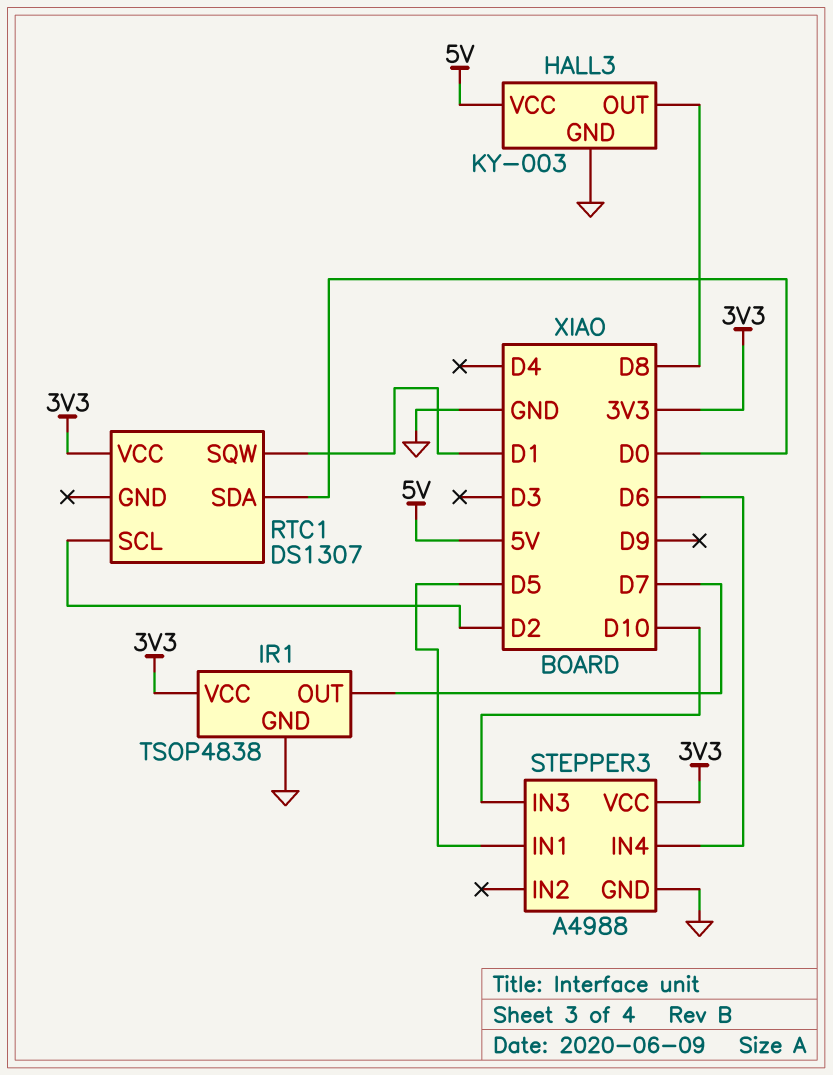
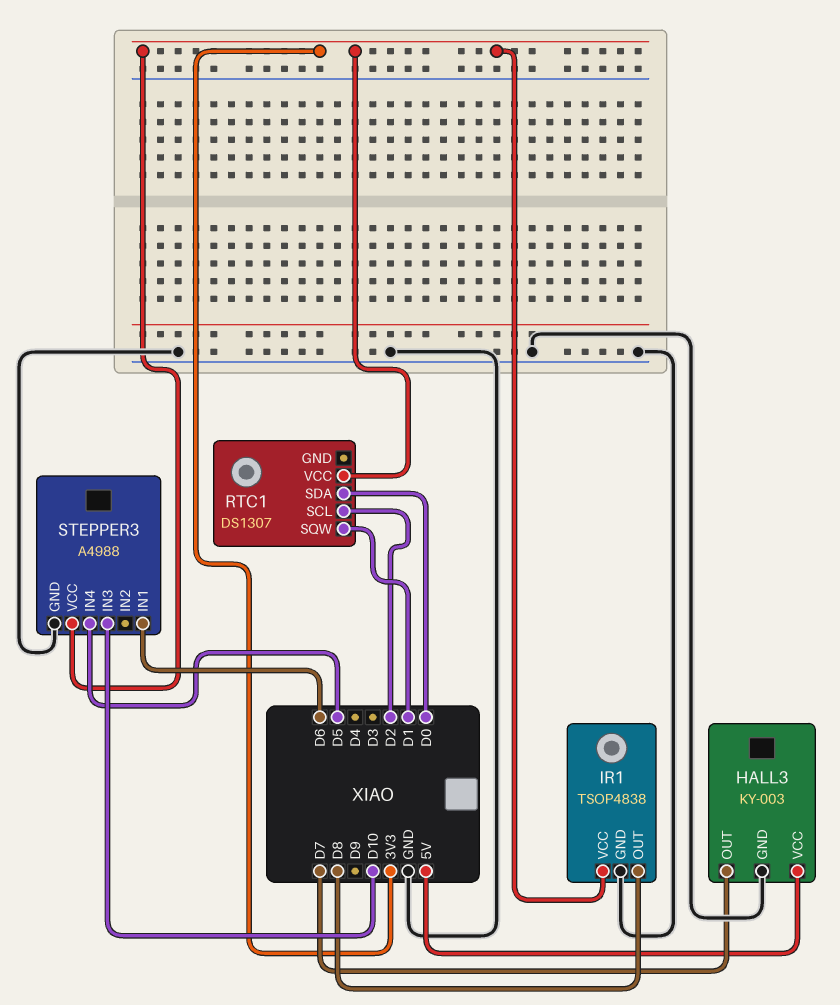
HALL3 pin OUT: D8 -> D7
IR1 pin OUT: D7 -> D8
STEPPER3 pin IN1: D5 -> D6
STEPPER3 pin IN4: D6 -> D5

